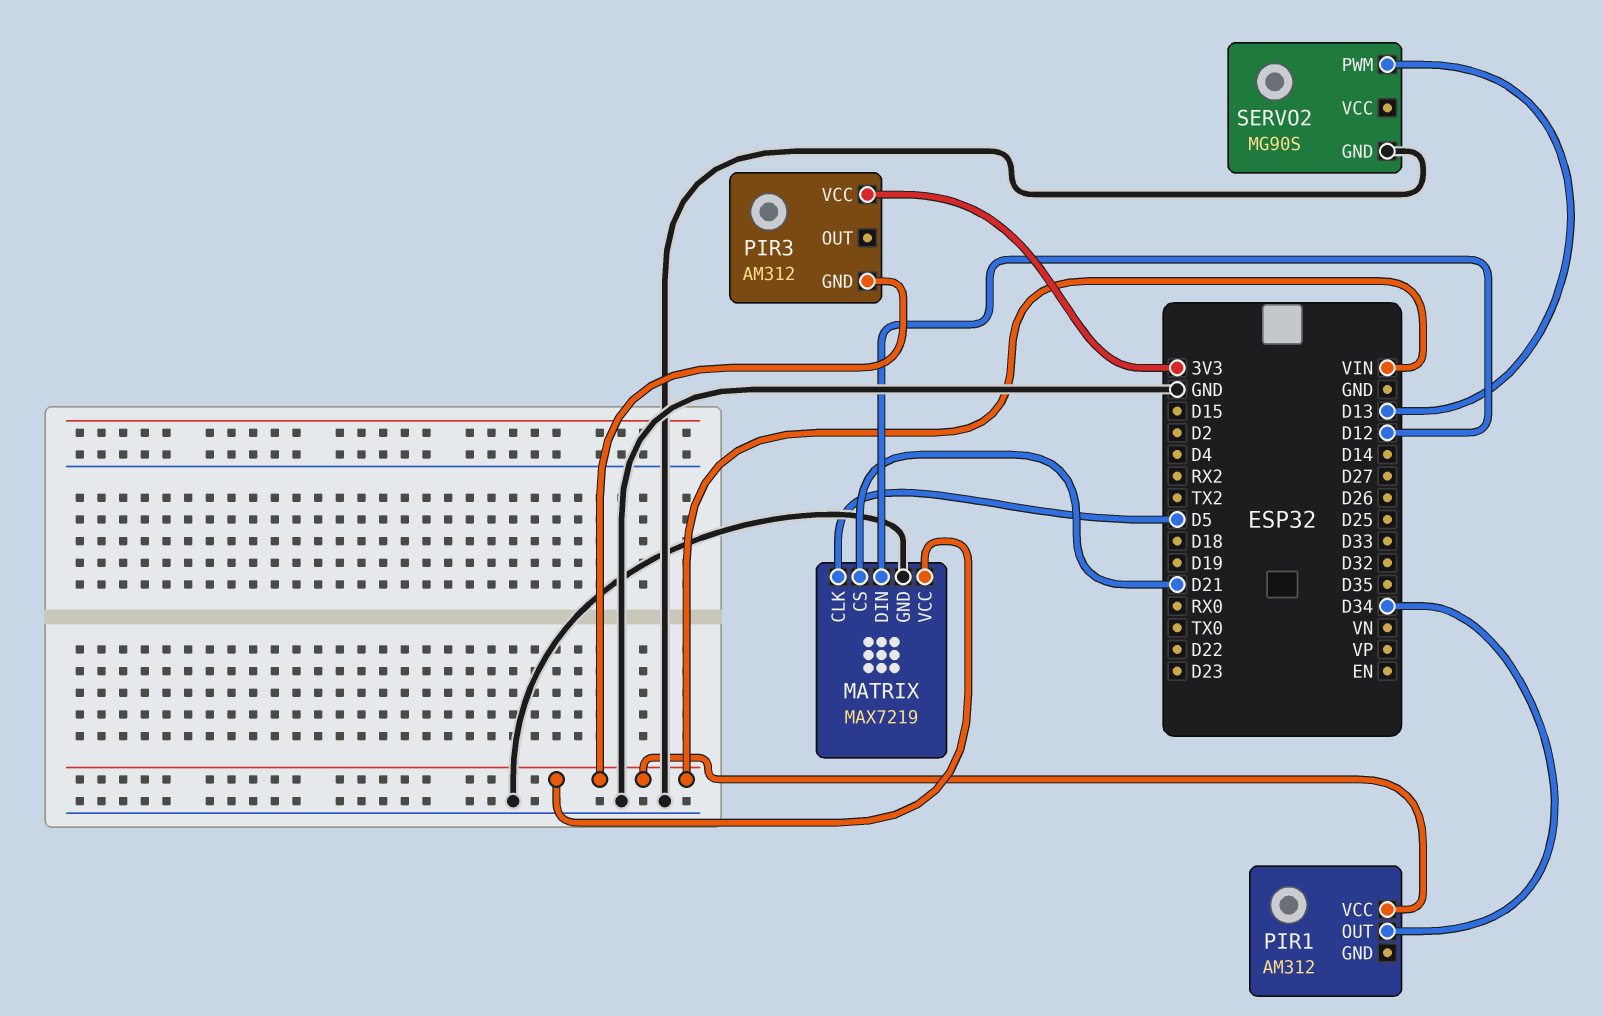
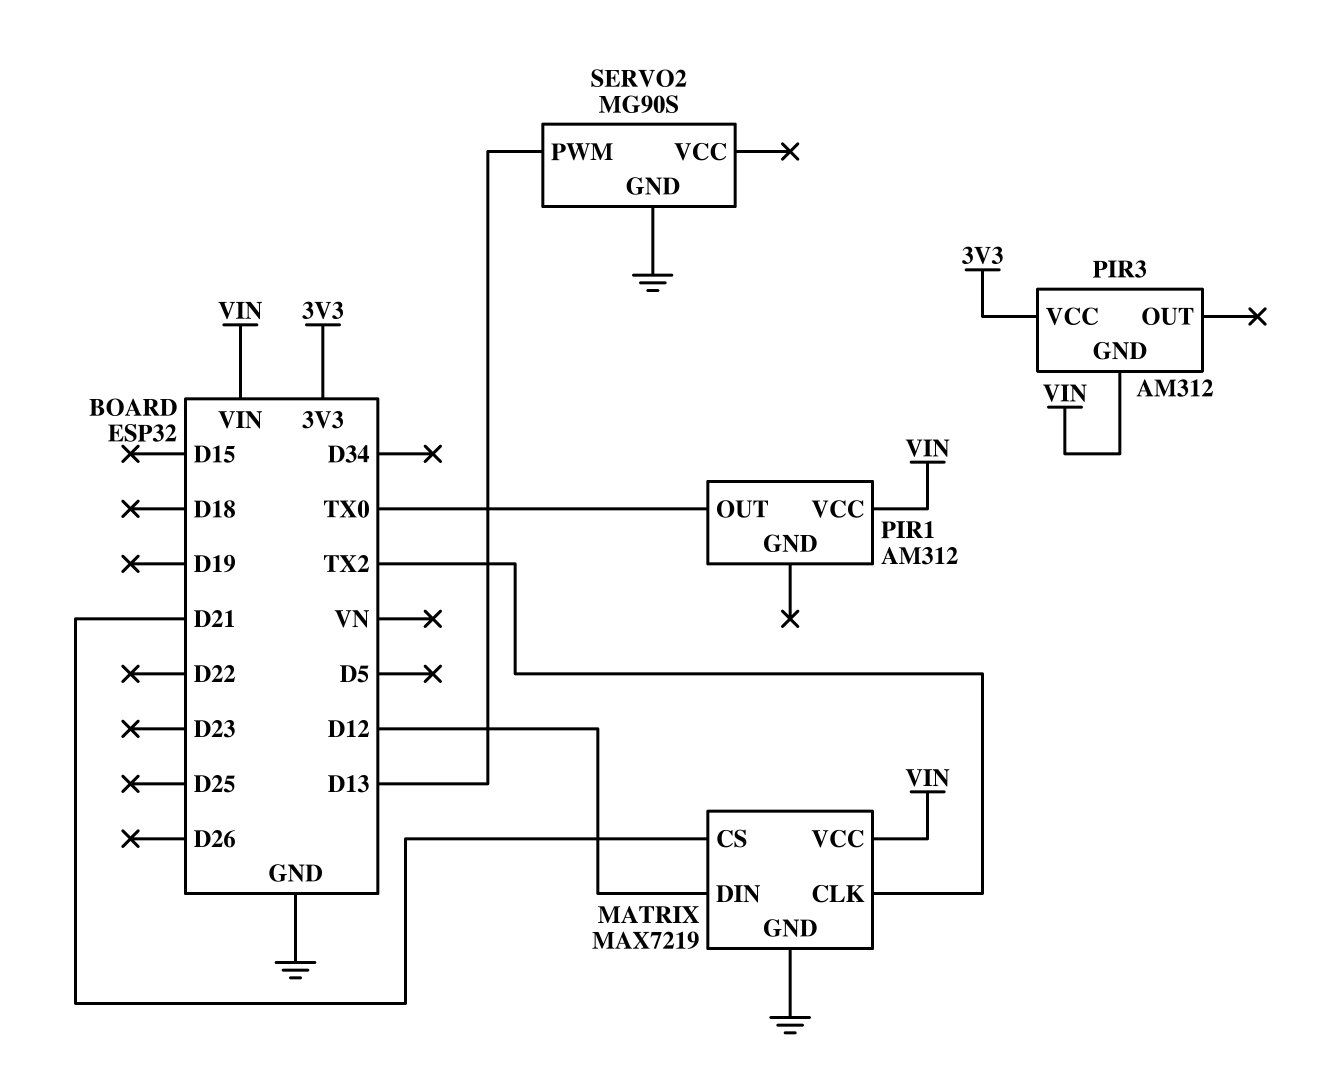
MATRIX pin CLK: D5 -> TX2
PIR1 pin OUT: D34 -> TX0

